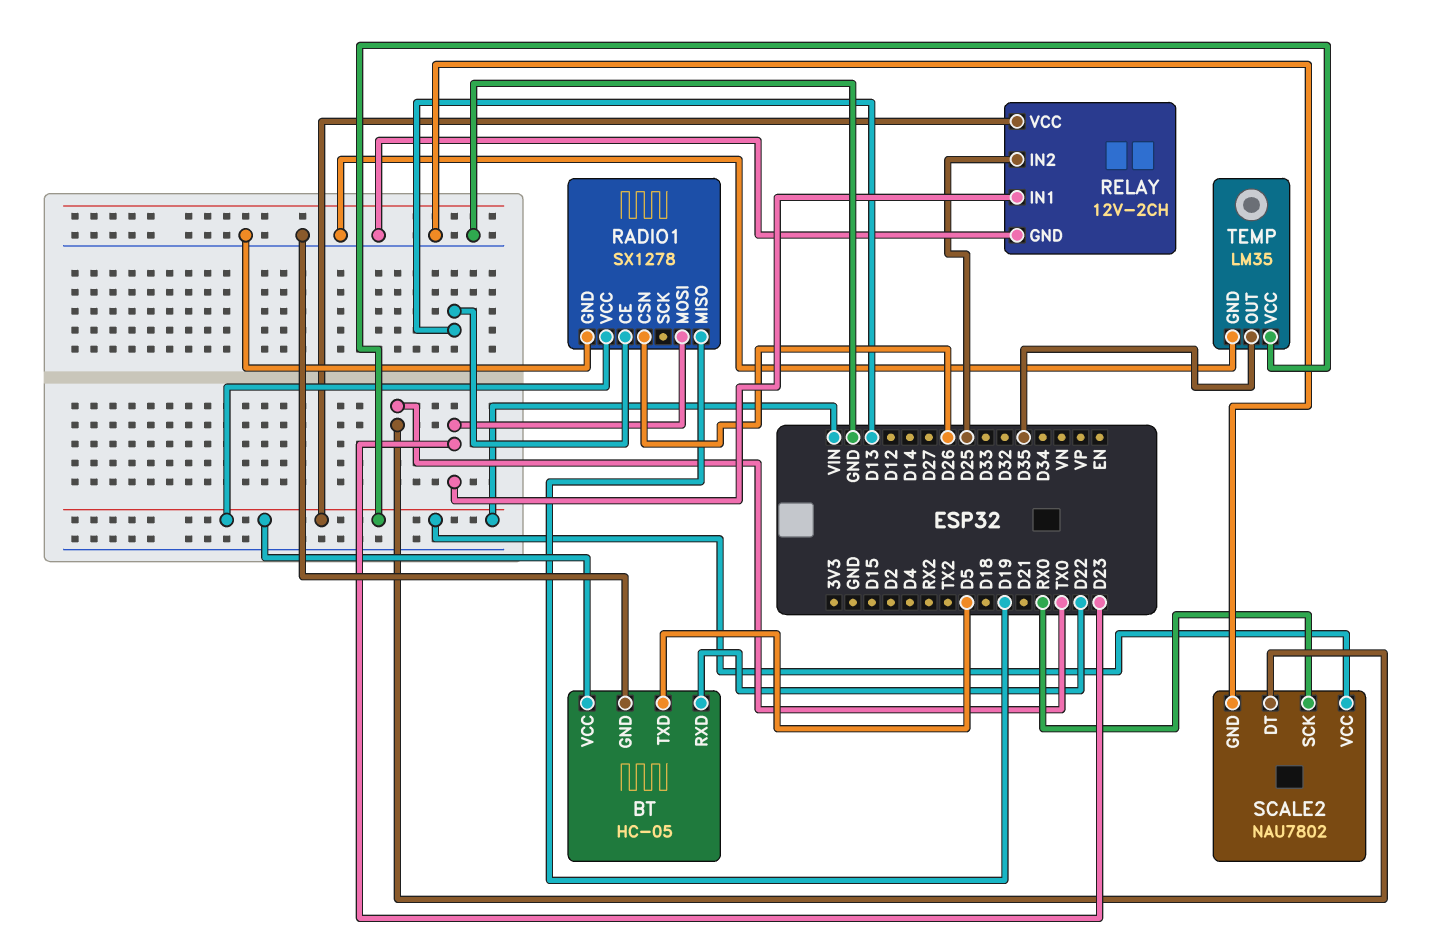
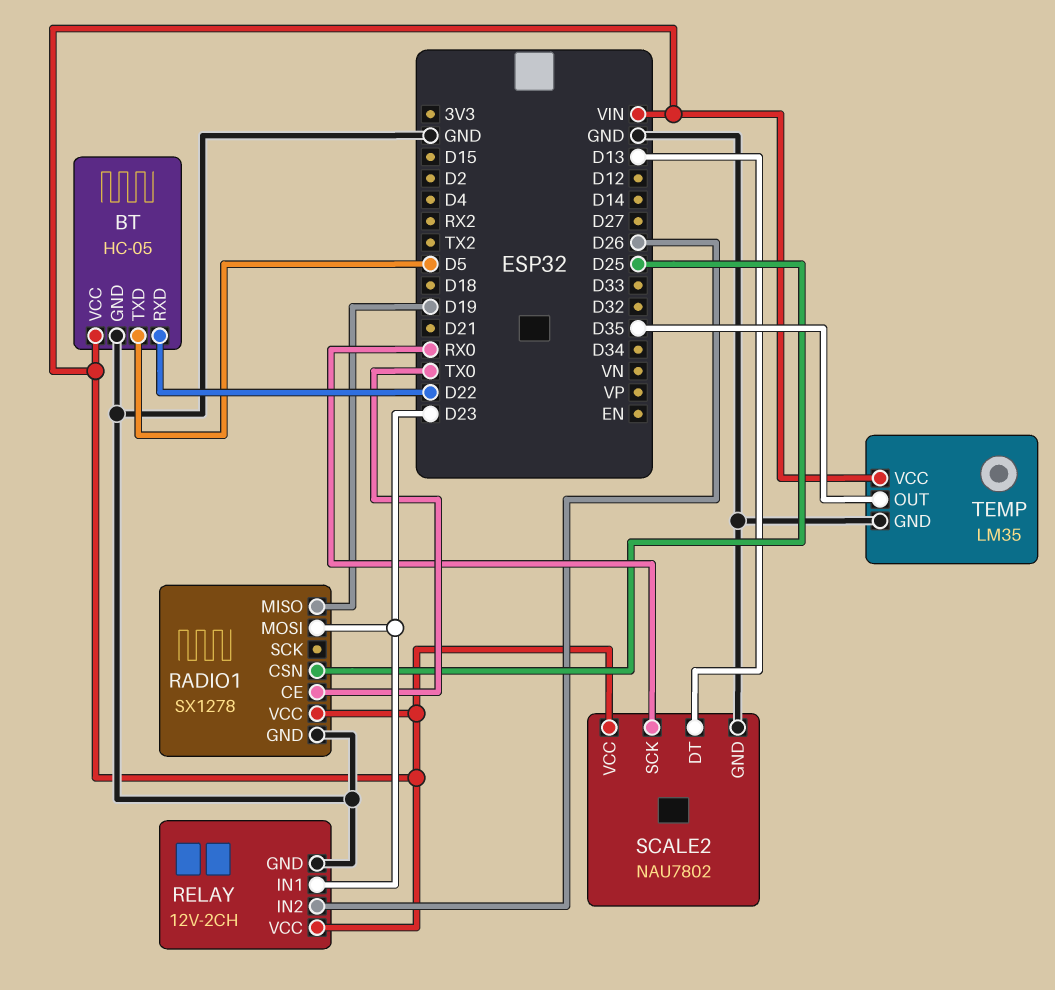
RADIO1 pin CE: D13 -> TX0
RADIO1 pin CSN: D26 -> D25
RELAY pin IN2: D25 -> D26
SCALE2 pin DT: TX0 -> D13

